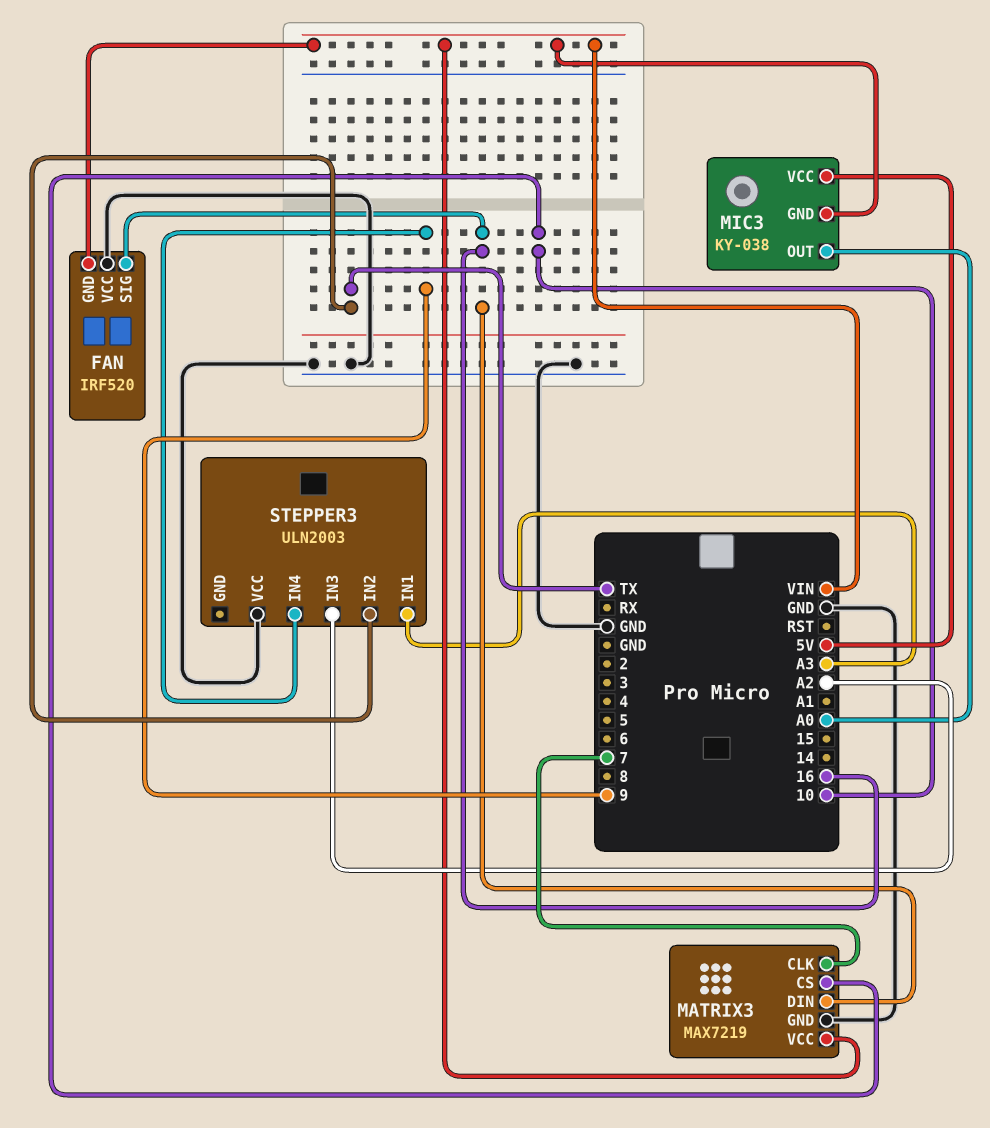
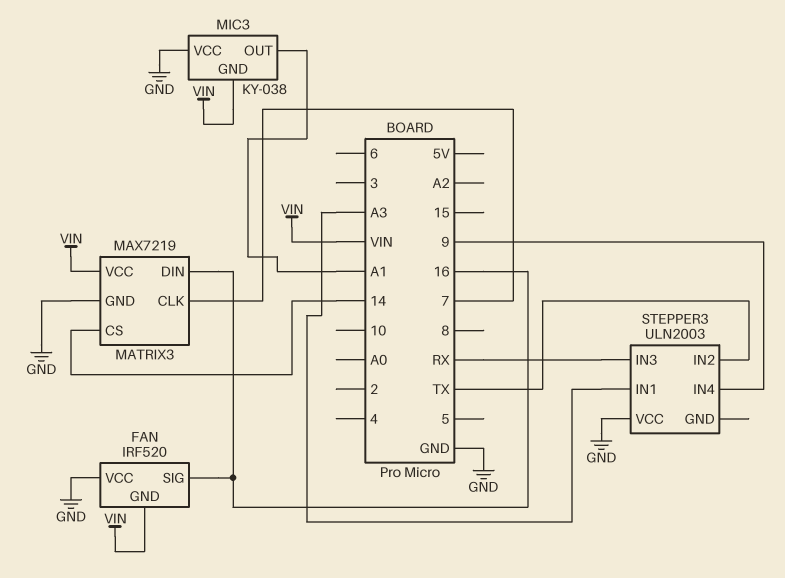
MATRIX3 pin CS: 10 -> 14
MIC3 pin OUT: A0 -> A1
MIC3 pin VCC: 5V -> GND
STEPPER3 pin IN3: A2 -> RX

